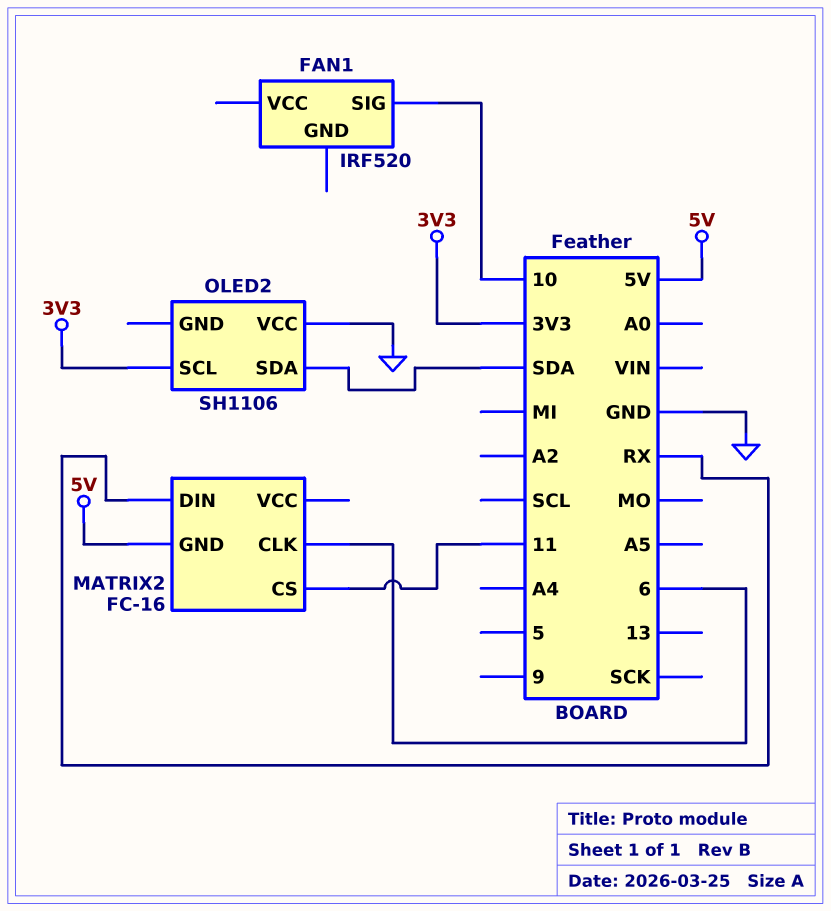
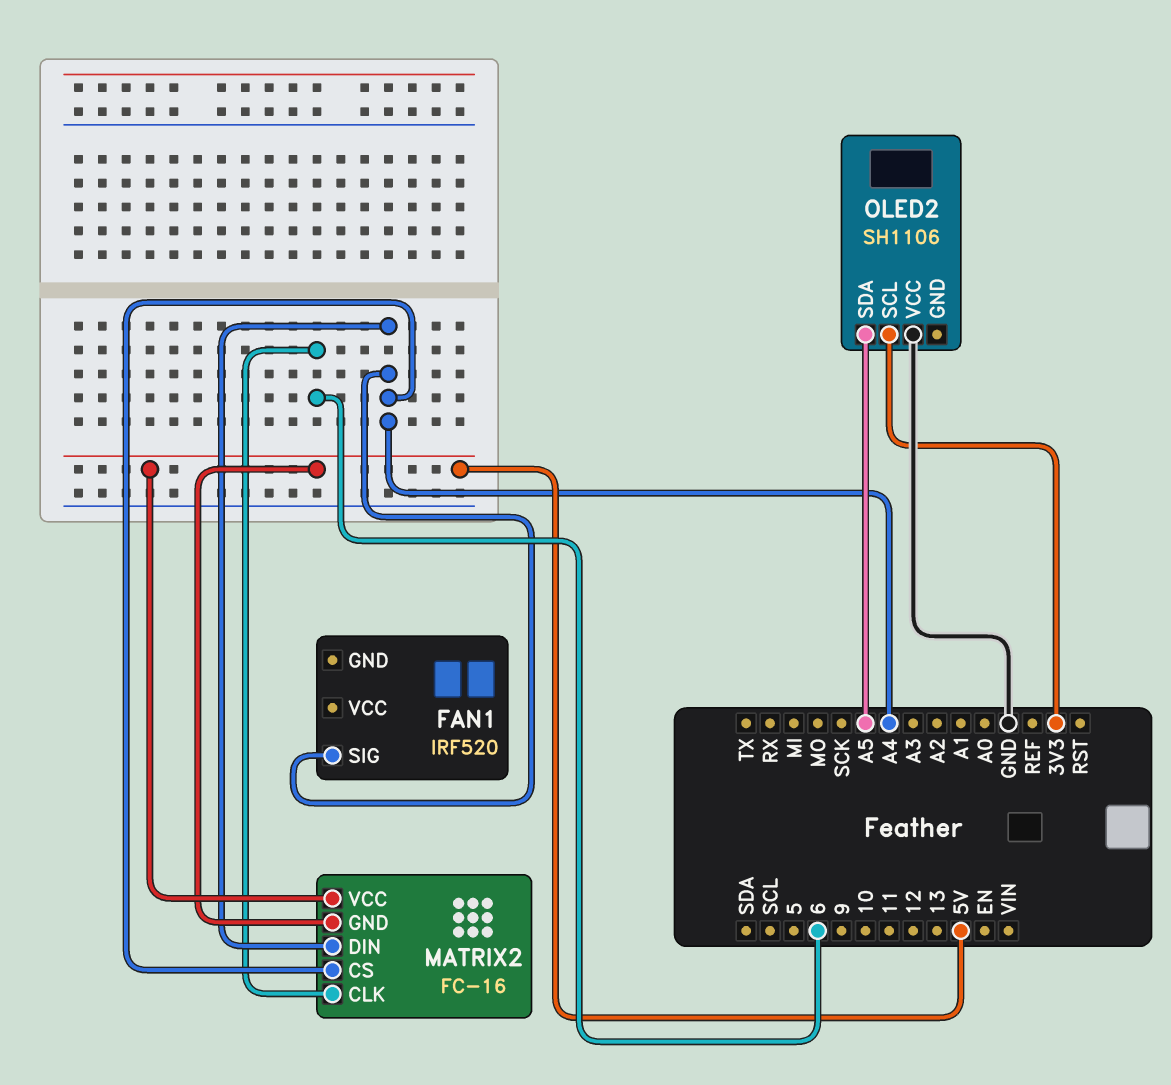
FAN1 pin SIG: 10 -> A4
MATRIX2 pin CS: 11 -> A4
MATRIX2 pin DIN: RX -> A4
MATRIX2 pin VCC: none -> 5V
OLED2 pin SDA: SDA -> A5

